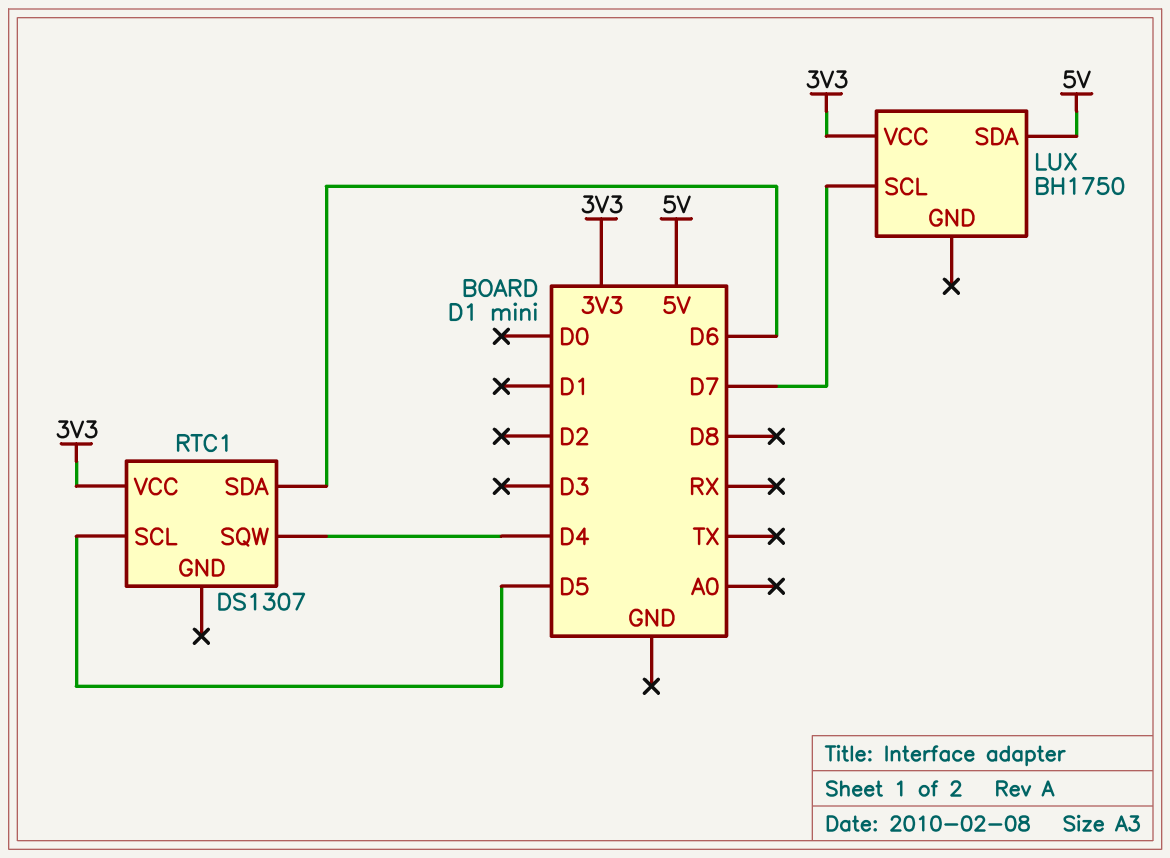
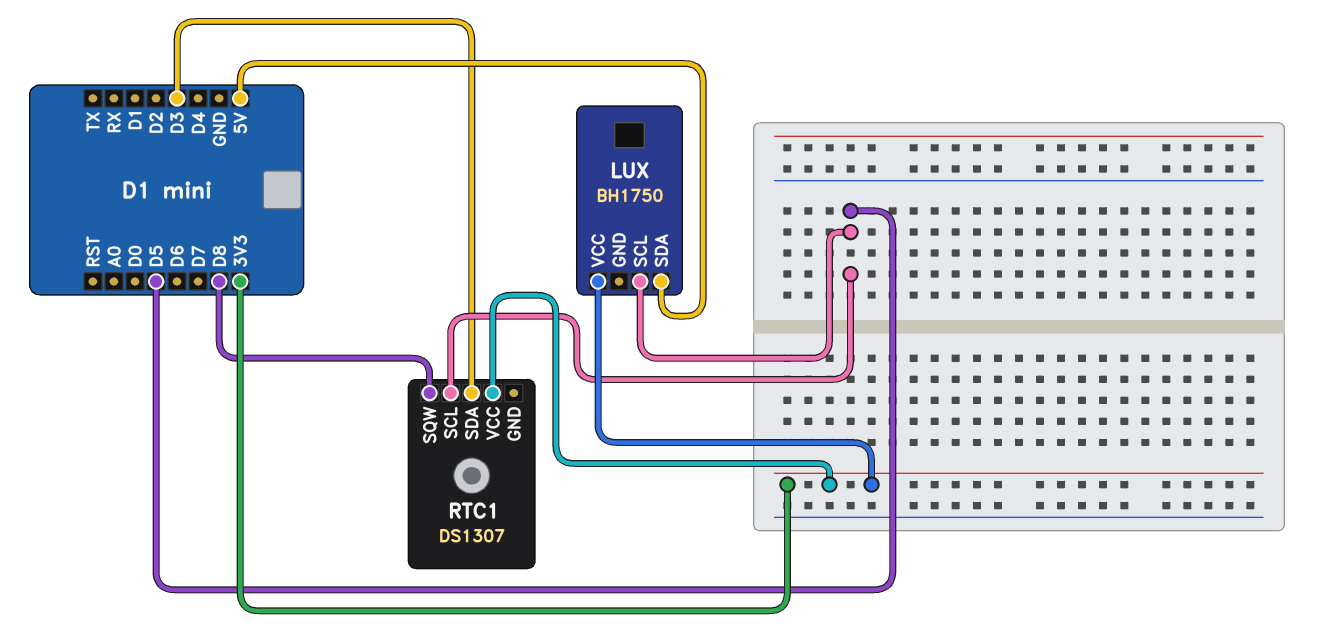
LUX pin SCL: D7 -> D5
RTC1 pin SDA: D6 -> D3
RTC1 pin SQW: D4 -> D8

